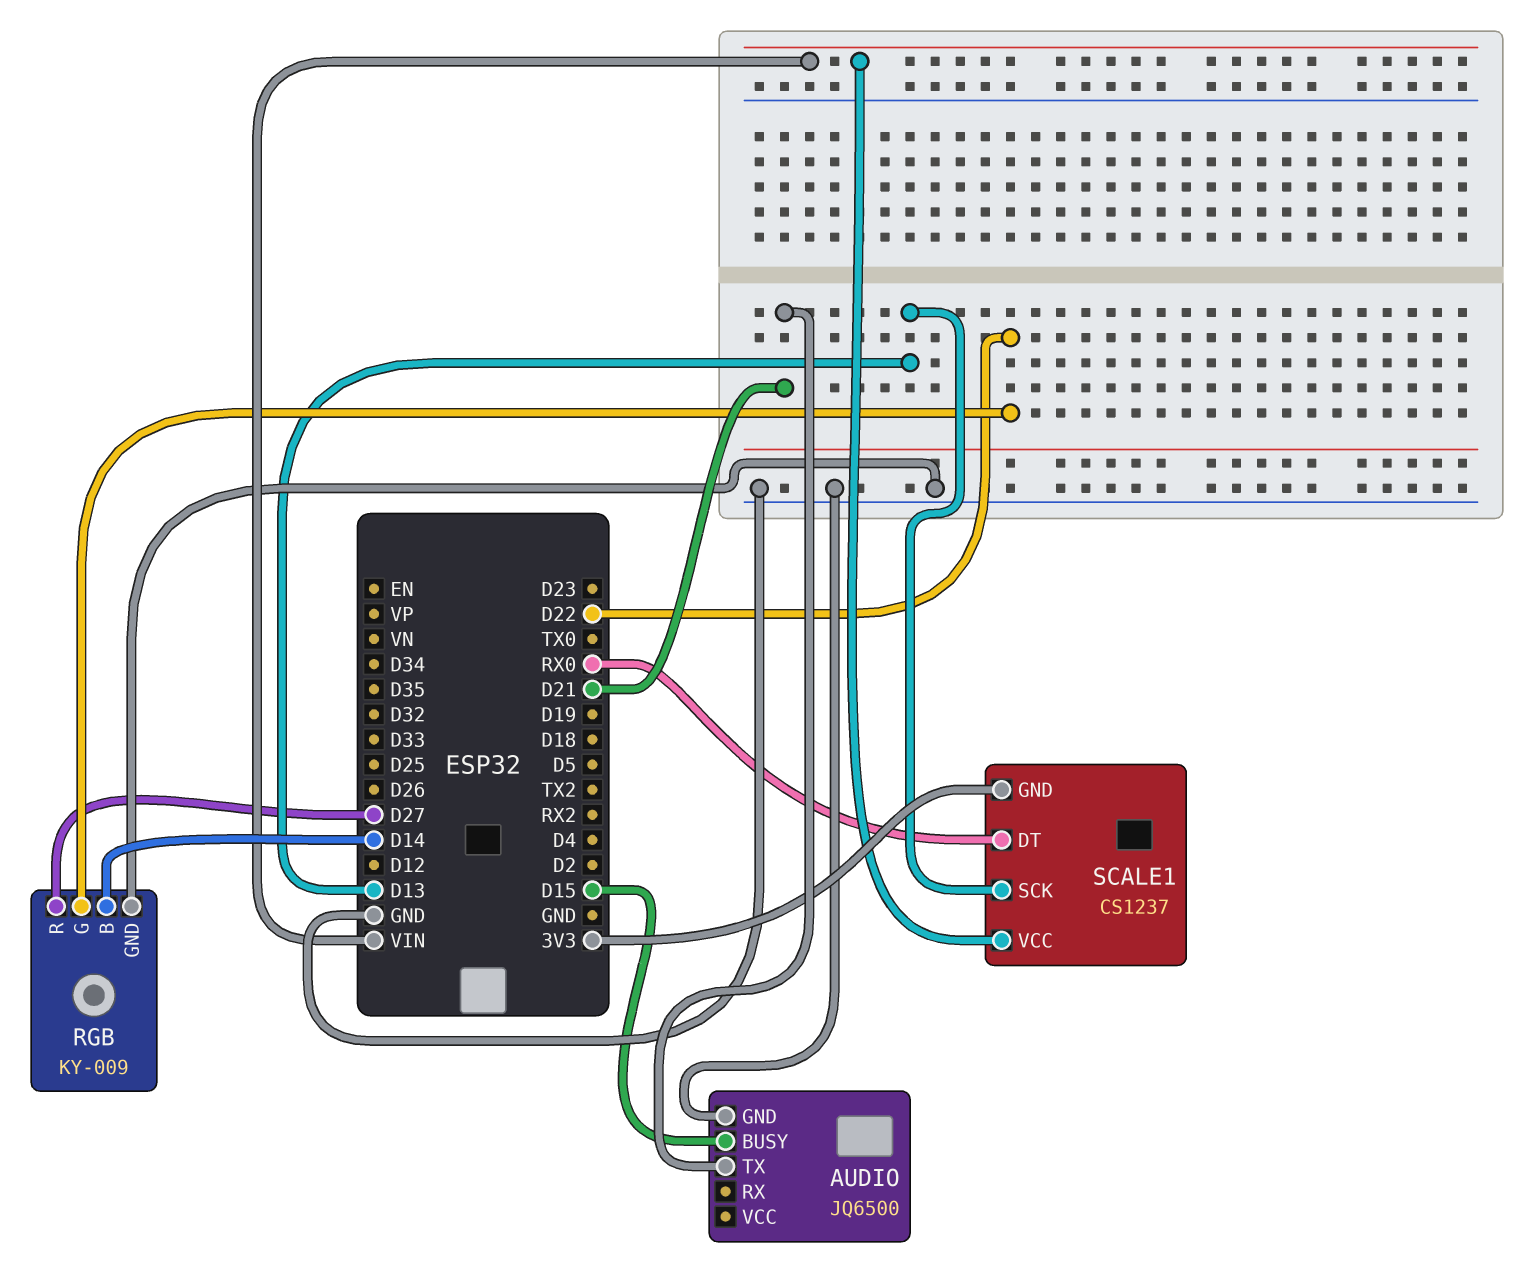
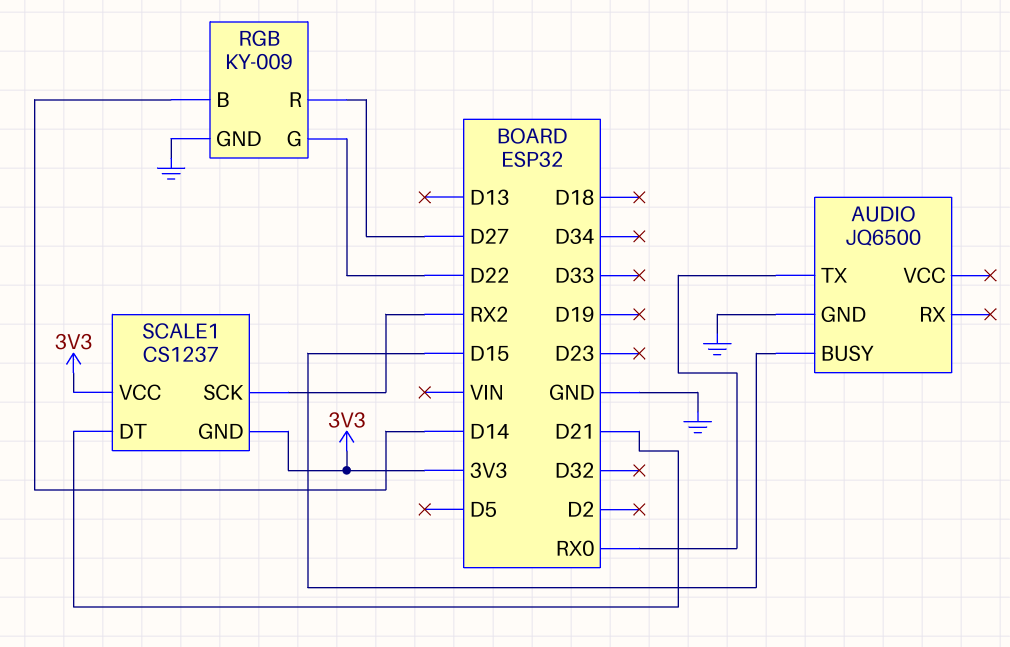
AUDIO pin TX: D21 -> RX0
SCALE1 pin DT: RX0 -> D21
SCALE1 pin SCK: D13 -> RX2
SCALE1 pin VCC: VIN -> 3V3

